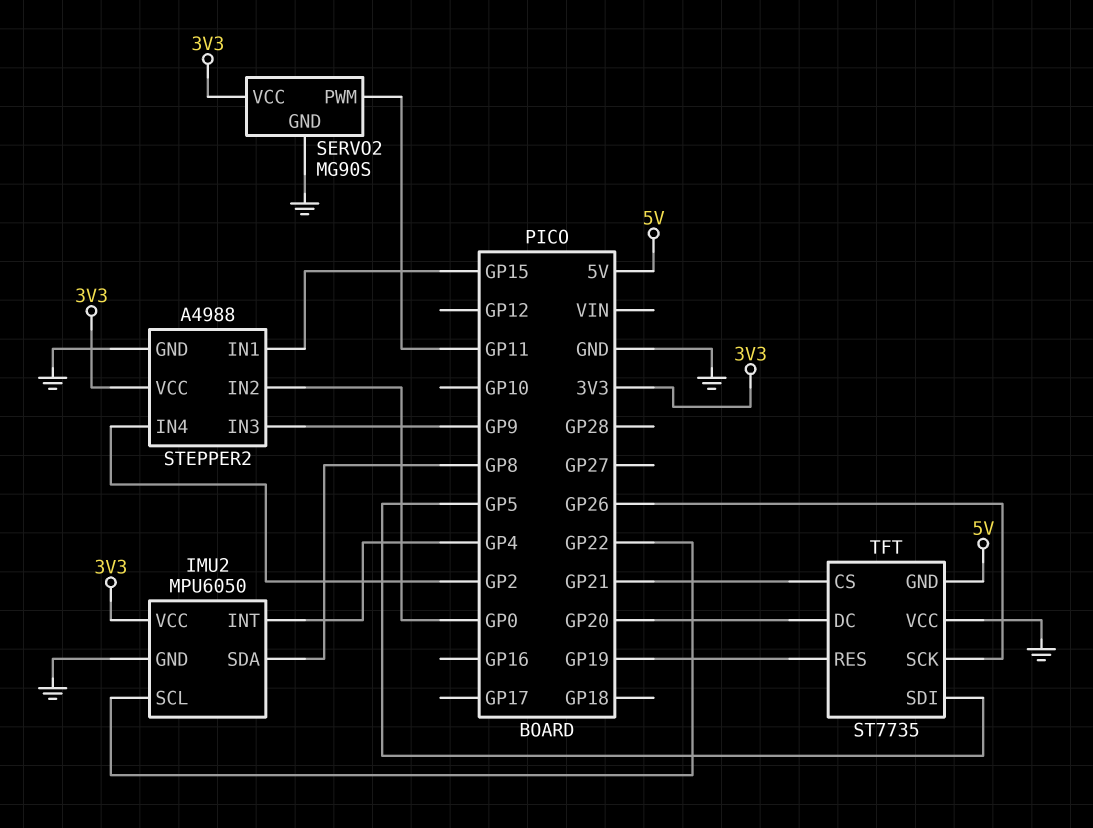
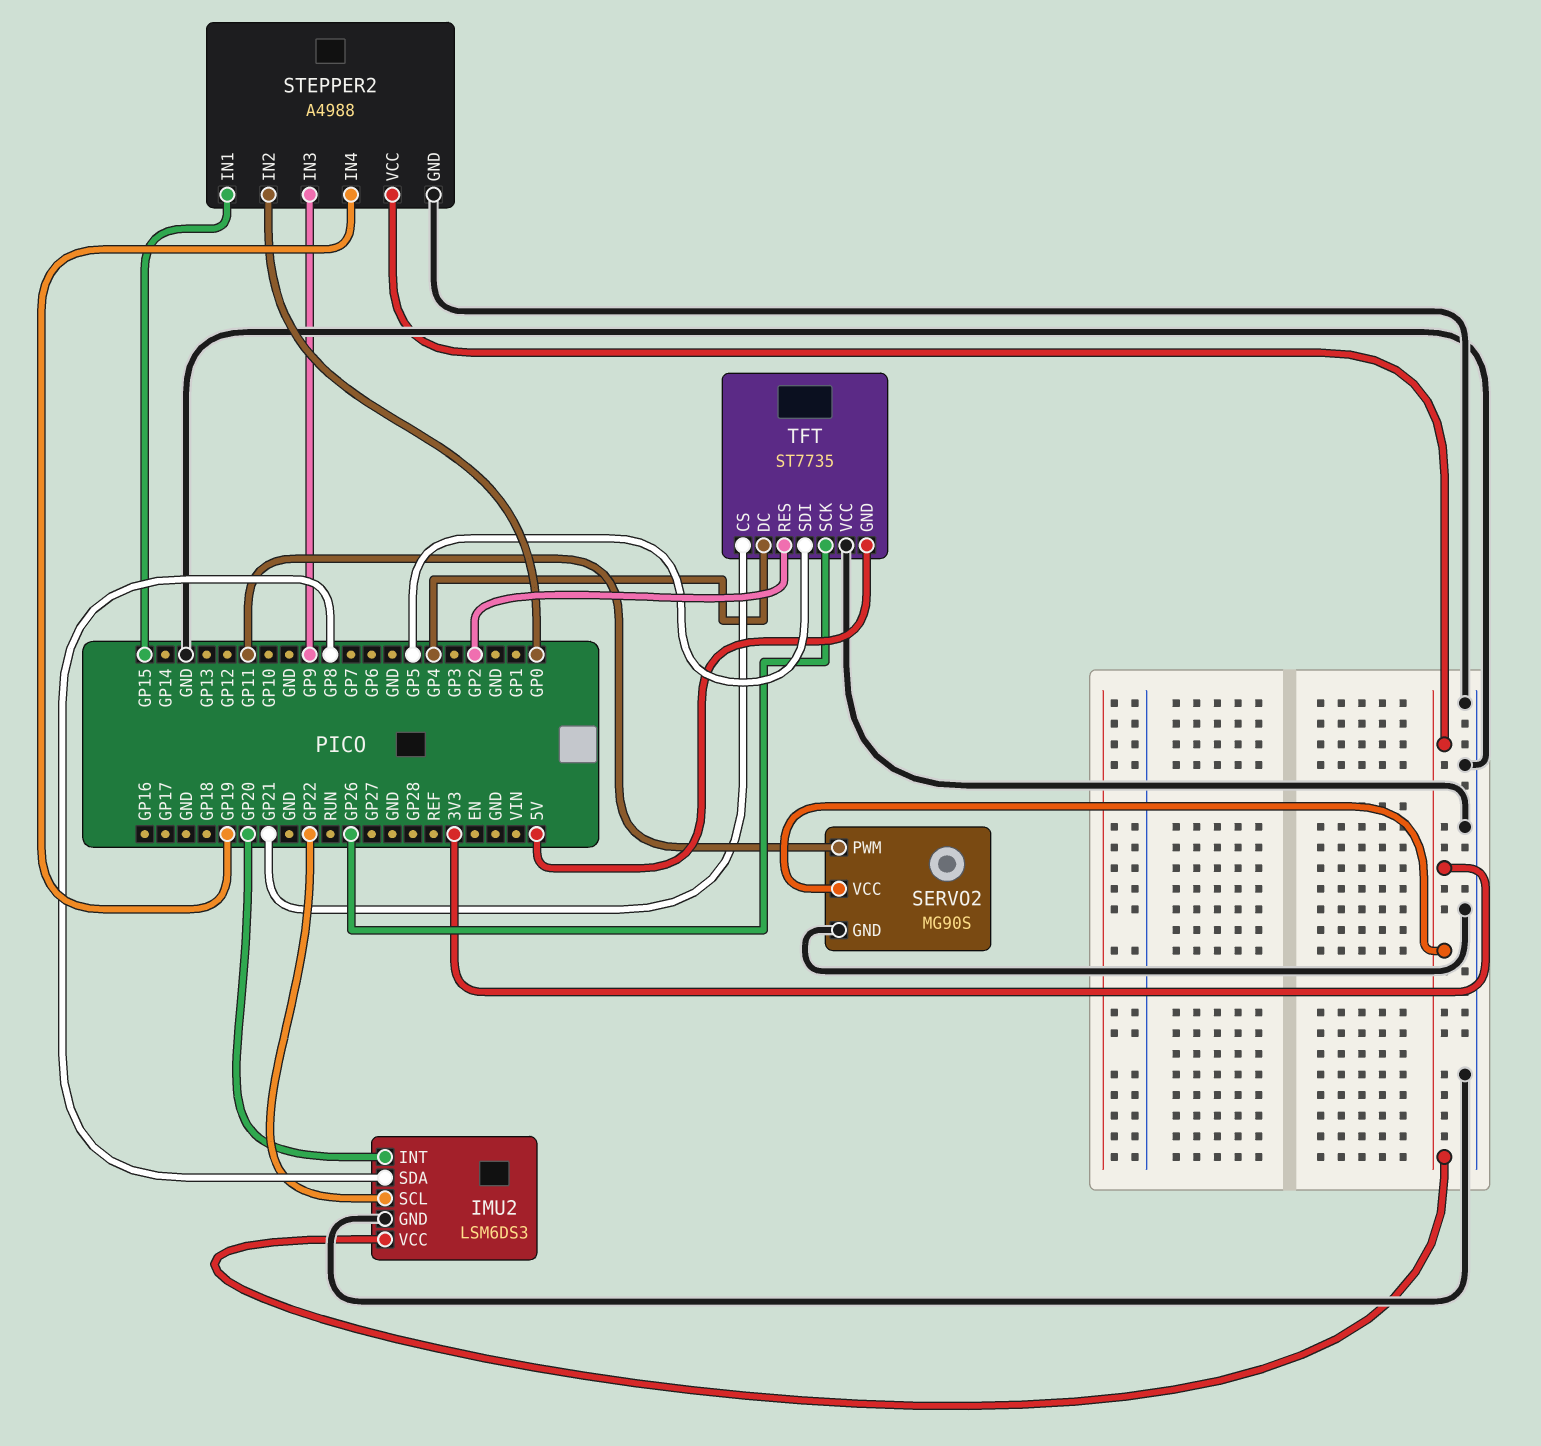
IMU2: MPU6050 -> LSM6DS3
IMU2 pin INT: GP4 -> GP20
STEPPER2 pin IN4: GP2 -> GP19
TFT pin DC: GP20 -> GP4
TFT pin RES: GP19 -> GP2

